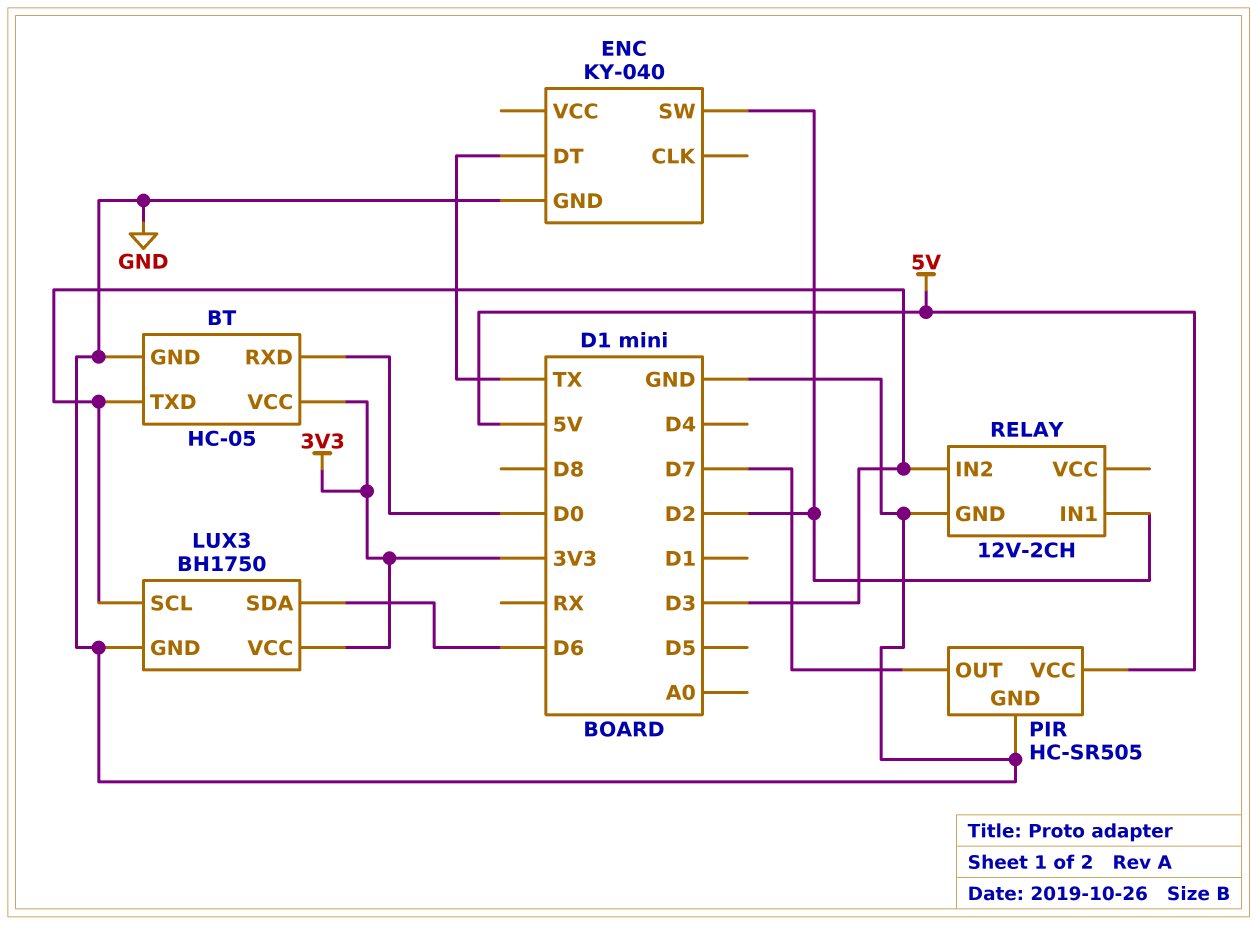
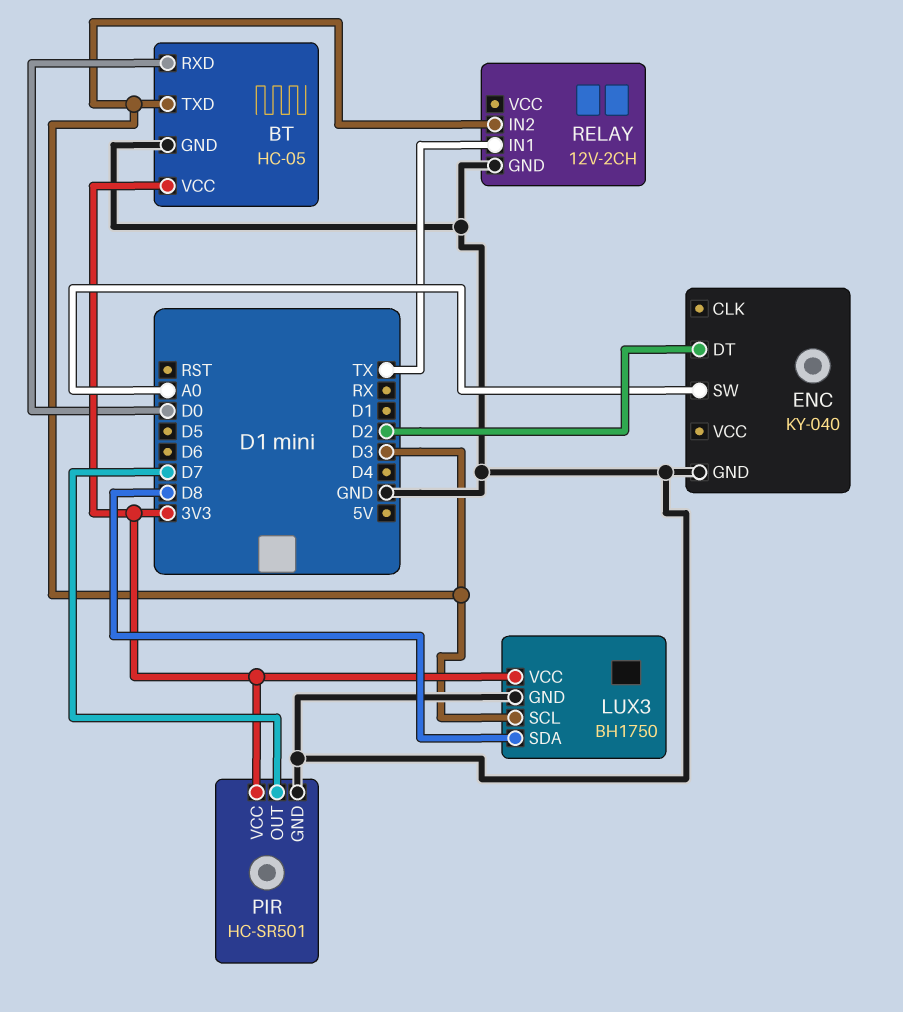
ENC pin DT: TX -> D2
ENC pin SW: D2 -> A0
LUX3 pin SDA: D6 -> D8
PIR: HC-SR505 -> HC-SR501
PIR pin VCC: 5V -> 3V3
RELAY pin IN1: D2 -> TX

